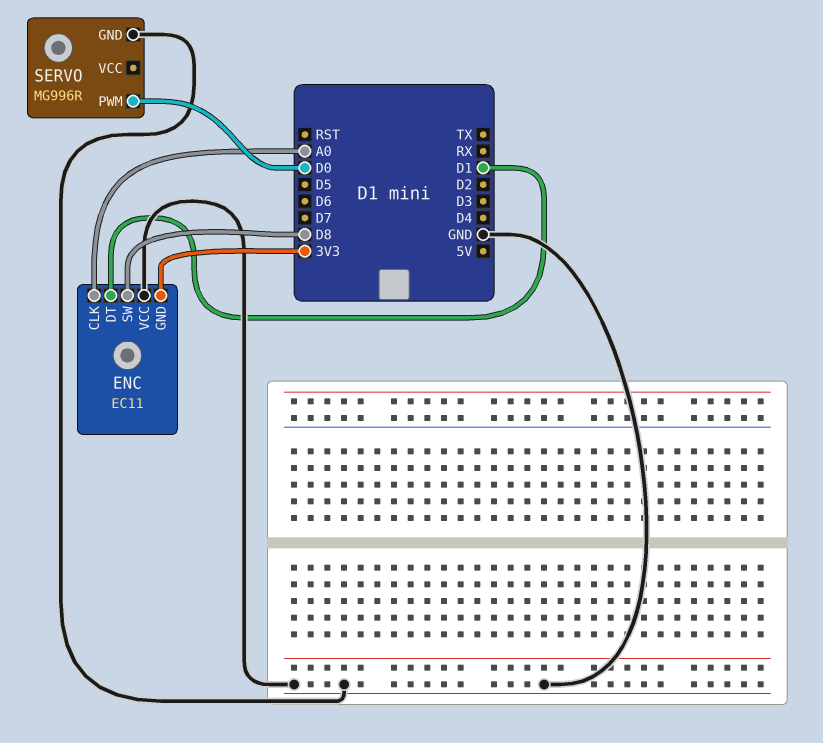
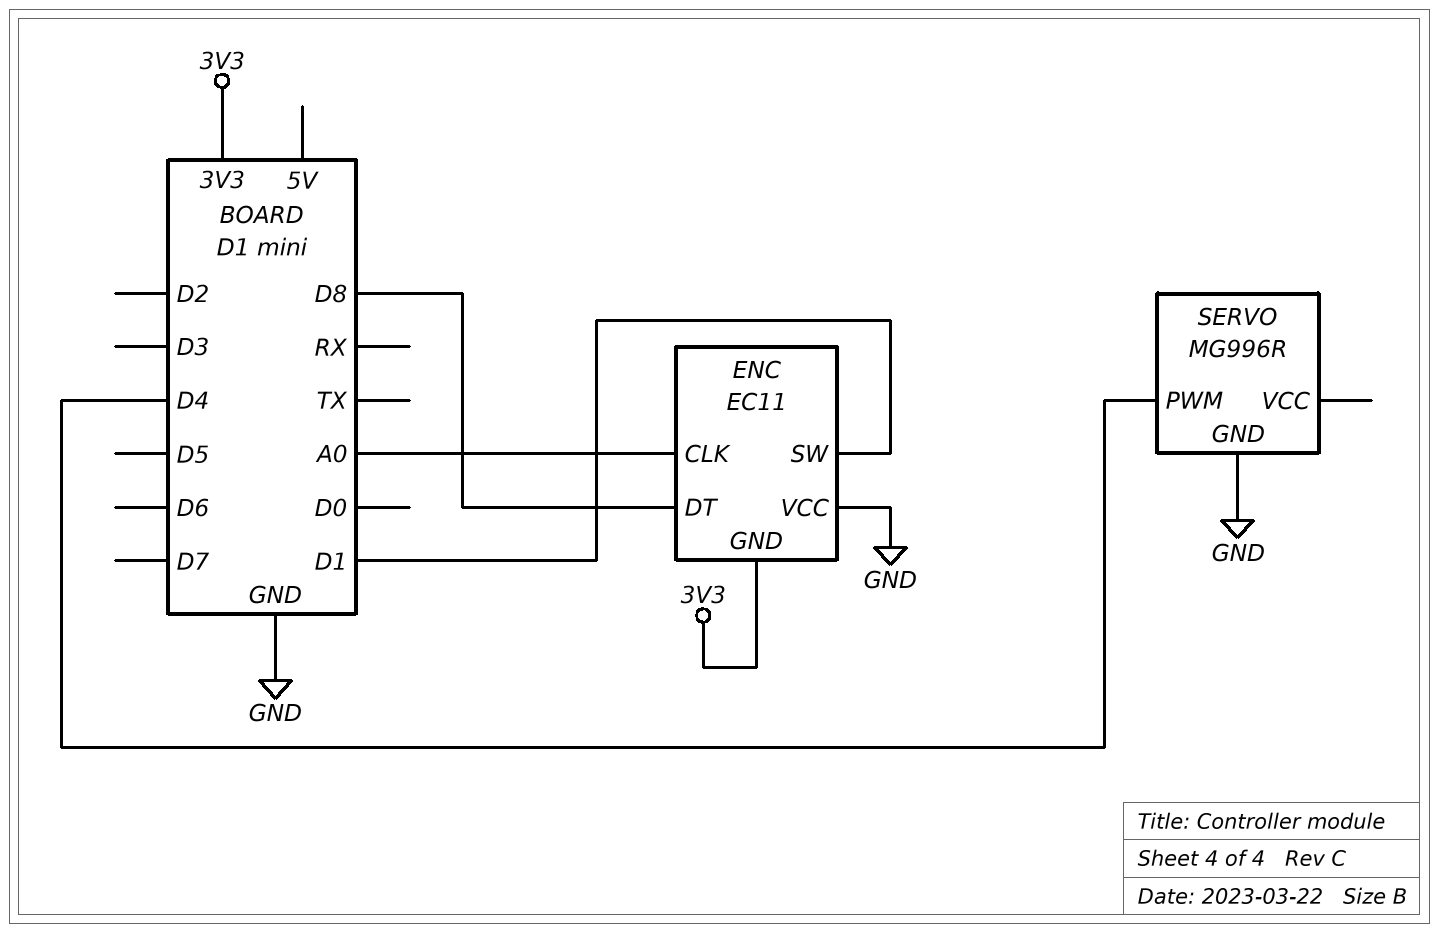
ENC pin DT: D1 -> D8
ENC pin SW: D8 -> D1
SERVO pin PWM: D0 -> D4

